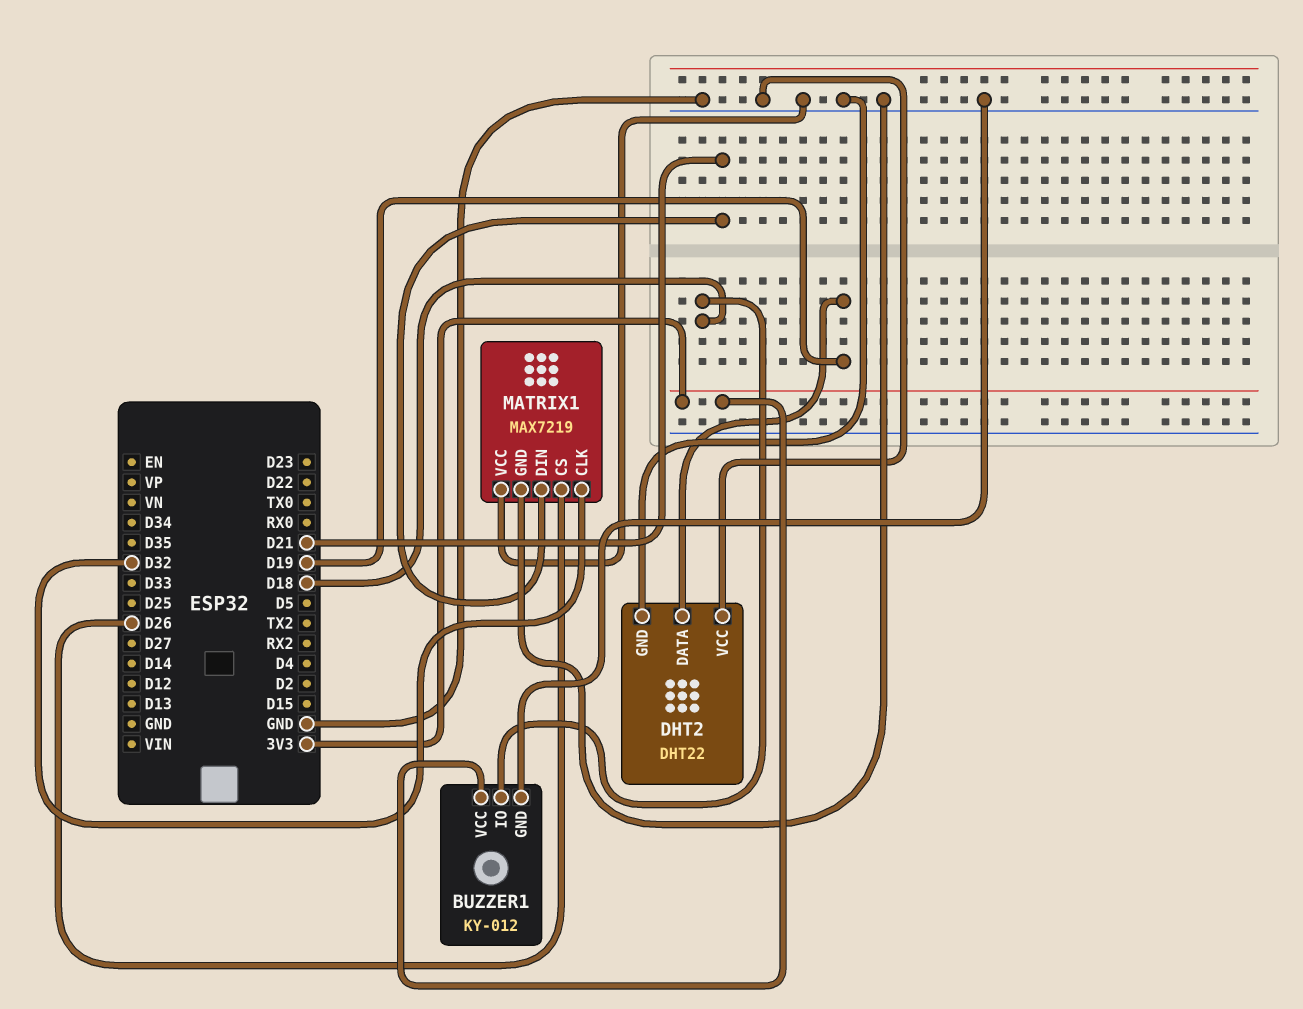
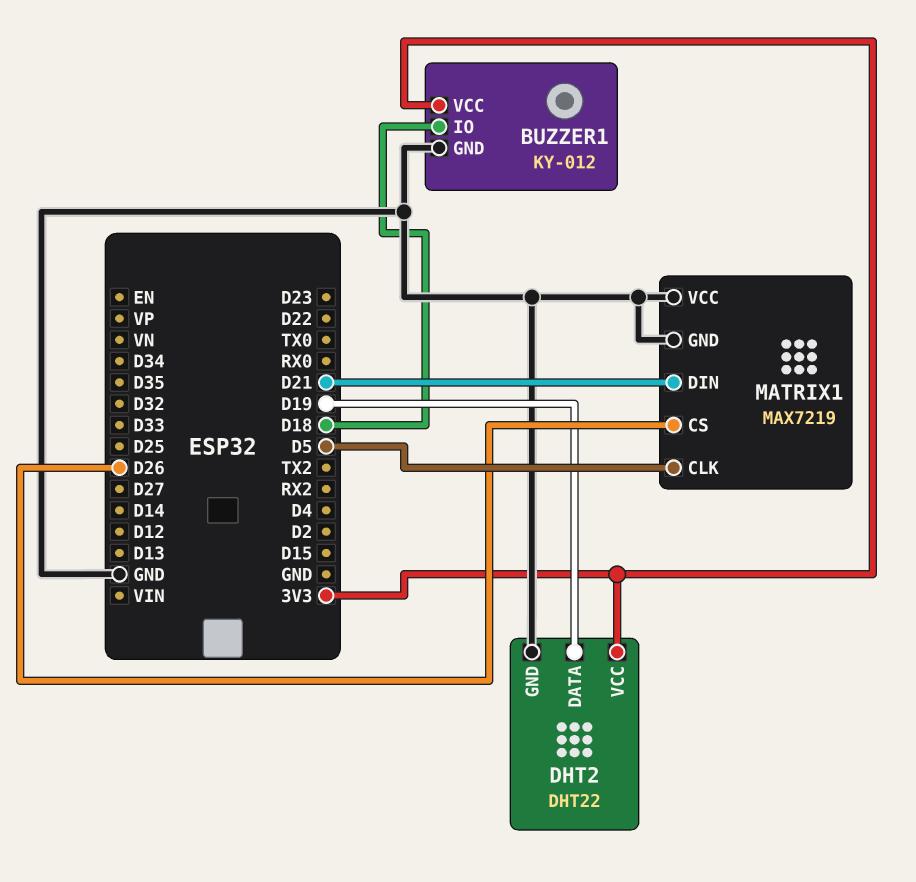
DHT2 pin VCC: GND -> 3V3
MATRIX1 pin CLK: D32 -> D5

